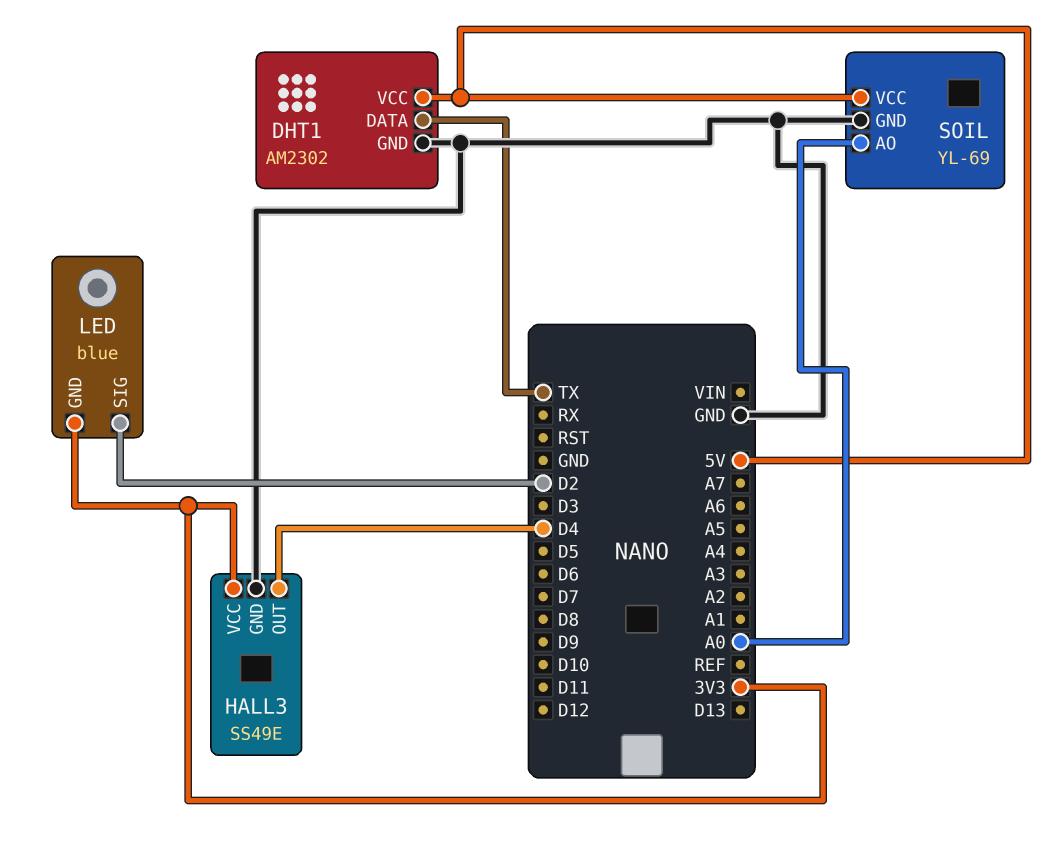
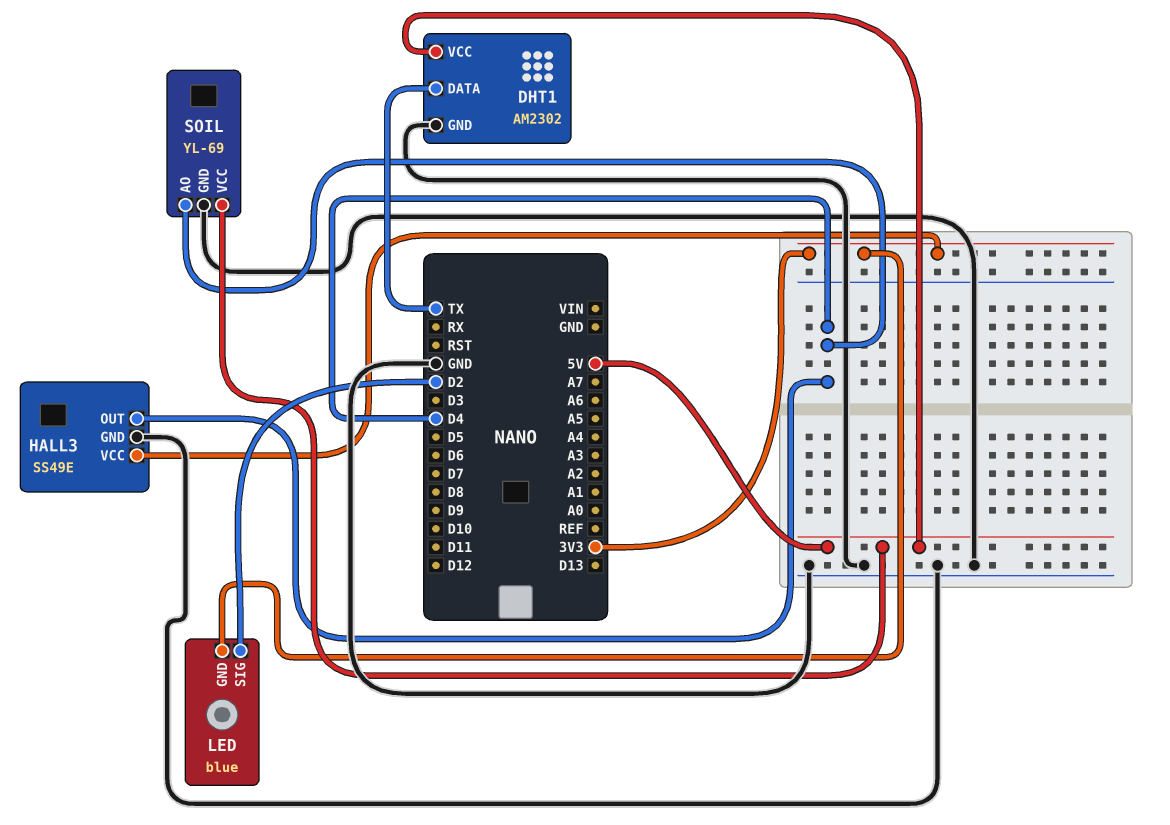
SOIL pin AO: A0 -> D4

